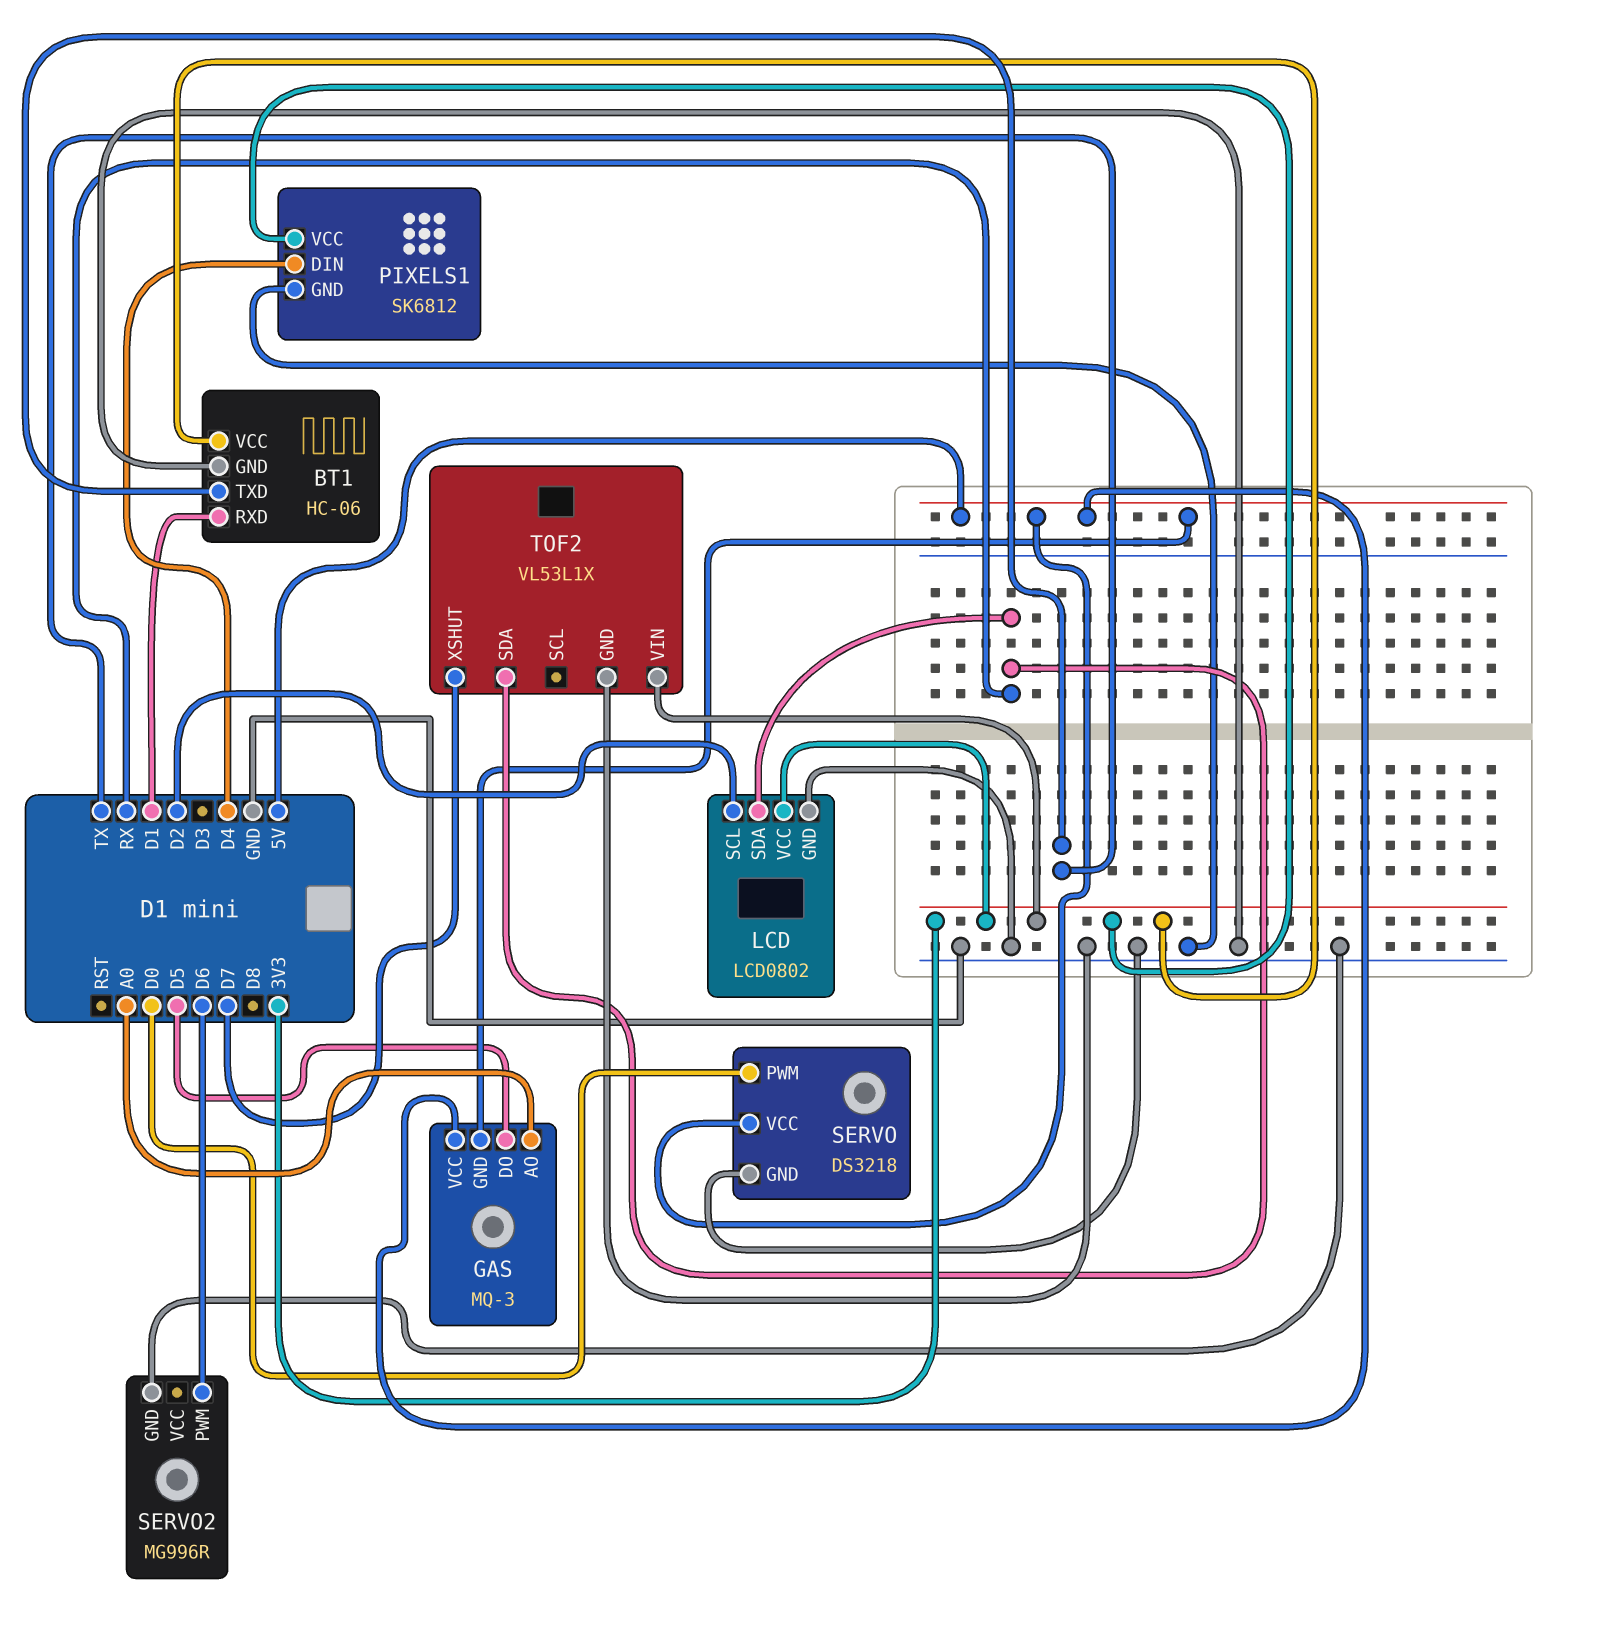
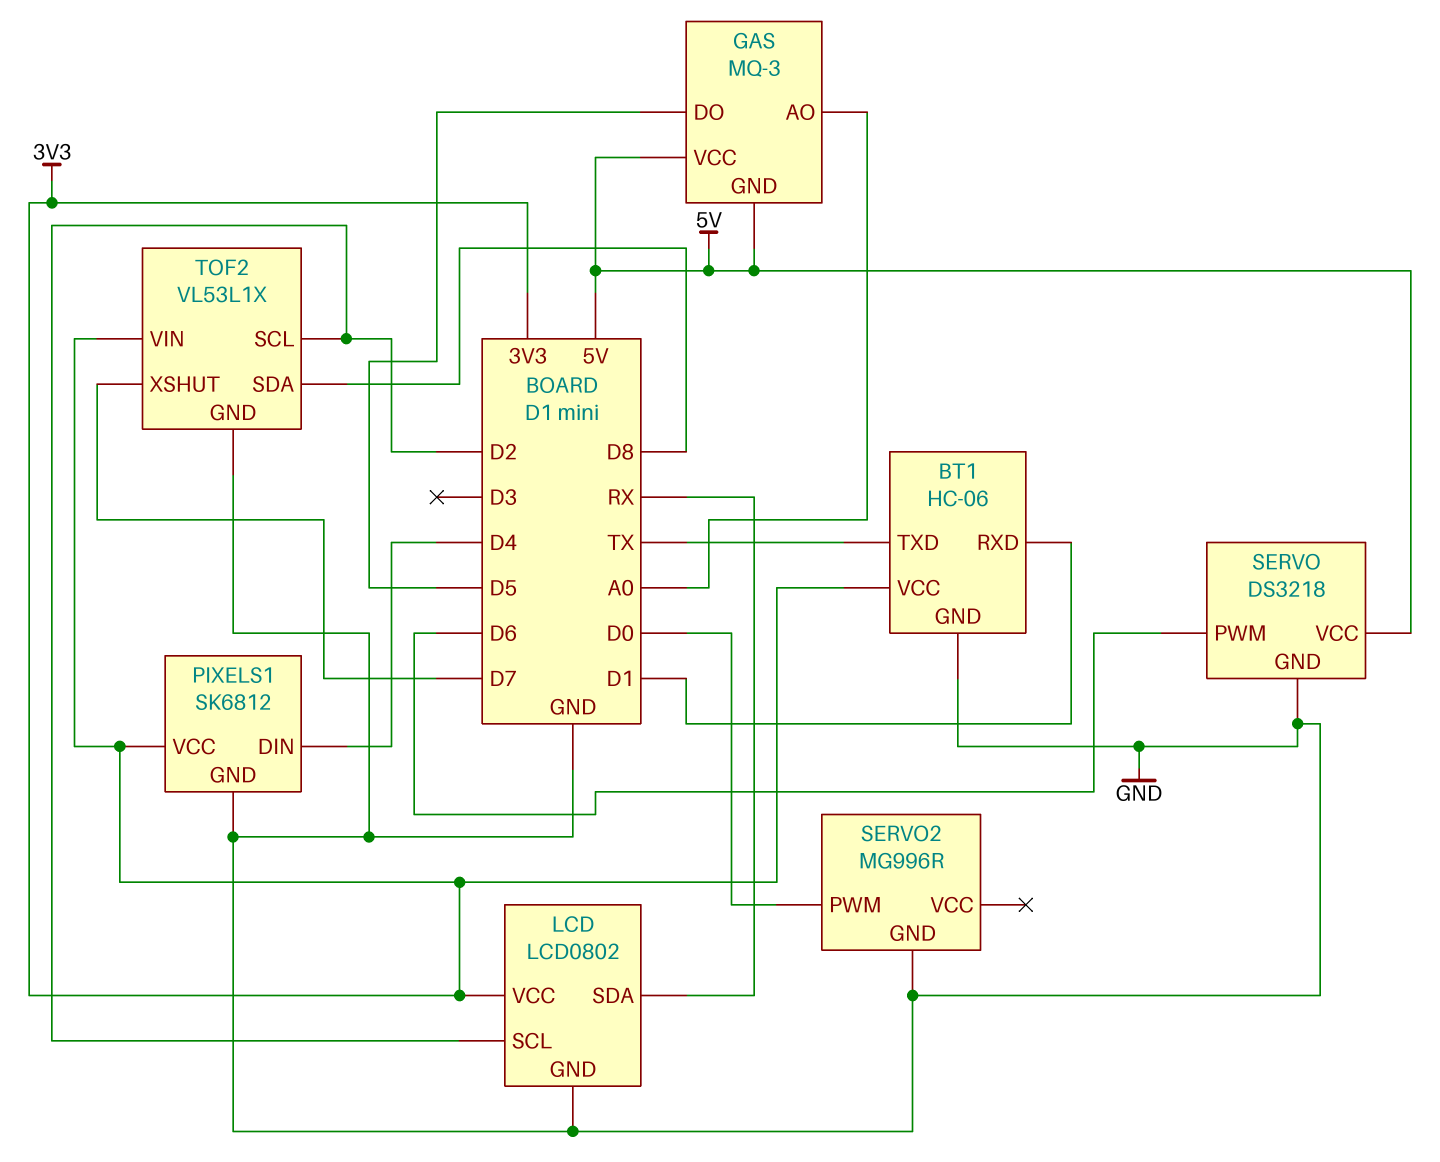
SERVO pin PWM: D0 -> D6
SERVO2 pin PWM: D6 -> D0
TOF2 pin SCL: none -> D2
TOF2 pin SDA: RX -> D8

